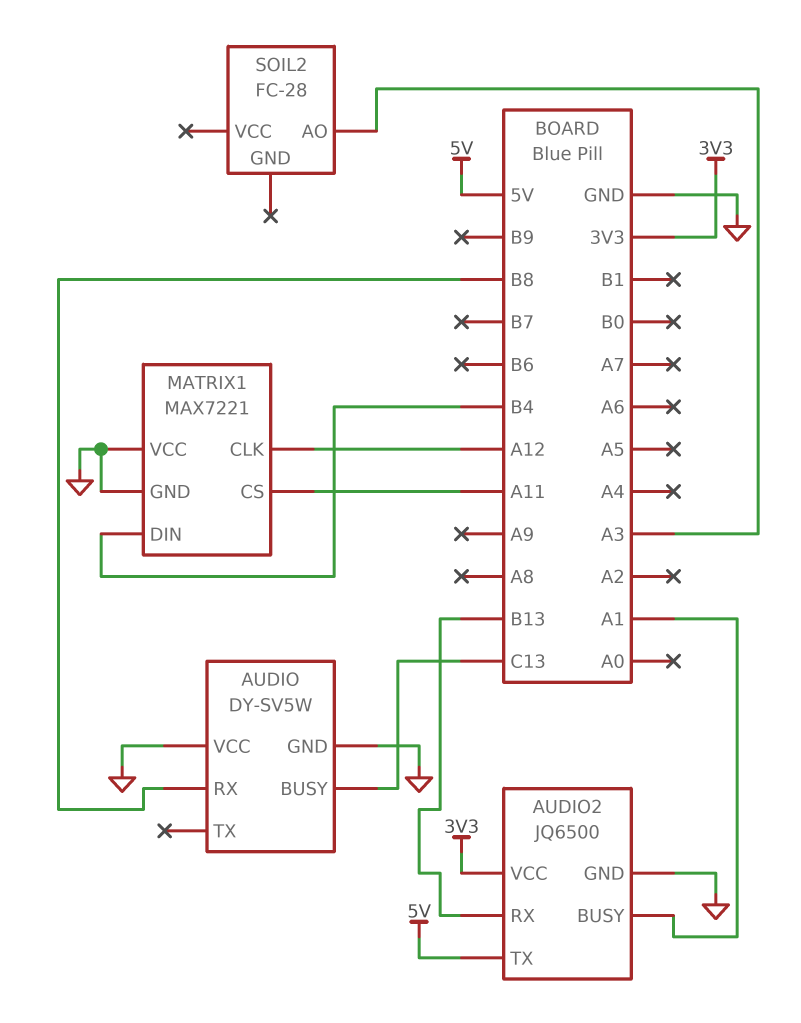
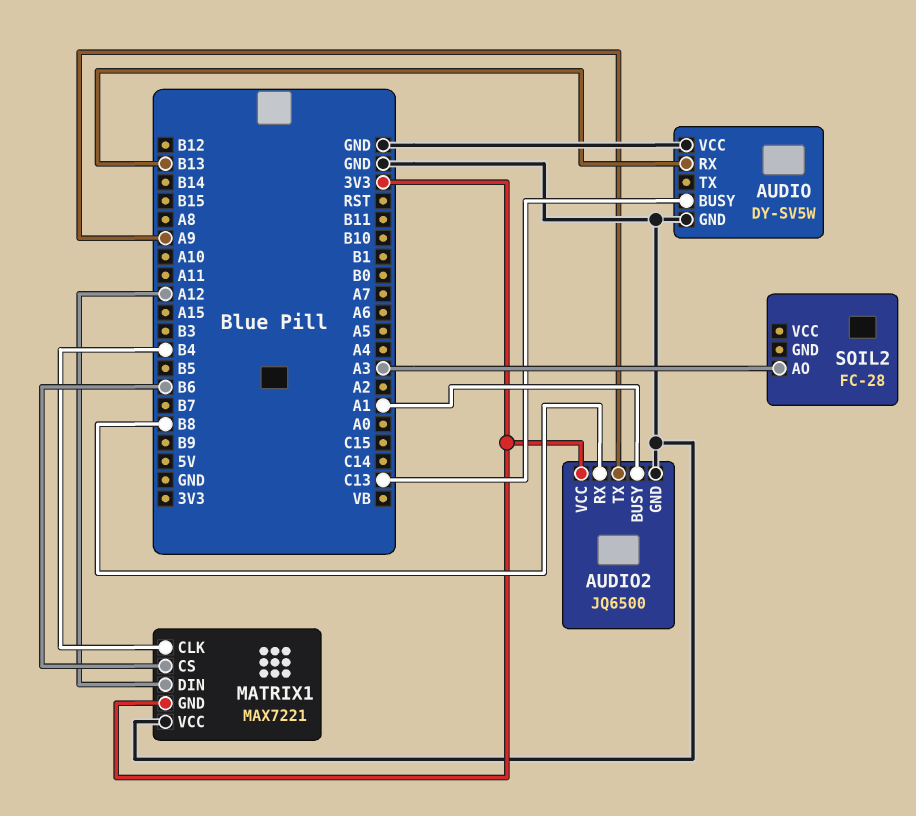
AUDIO pin RX: B8 -> B13
AUDIO2 pin RX: B13 -> B8
AUDIO2 pin TX: 5V -> A9
MATRIX1 pin CLK: A12 -> B4
MATRIX1 pin CS: A11 -> B6
MATRIX1 pin DIN: B4 -> A12
MATRIX1 pin GND: GND -> 3V3

